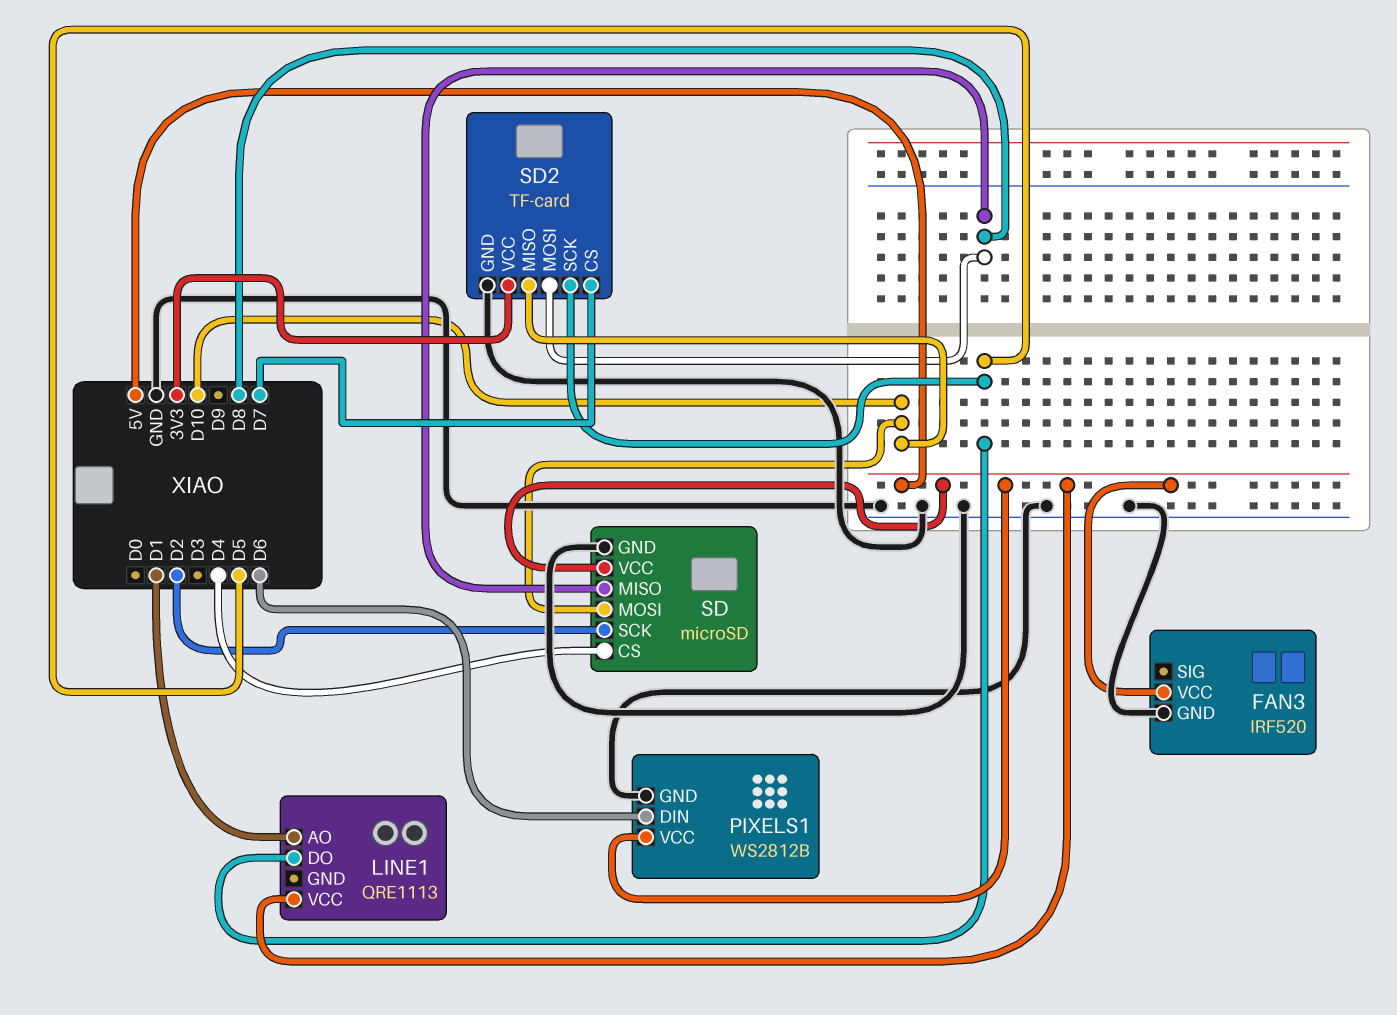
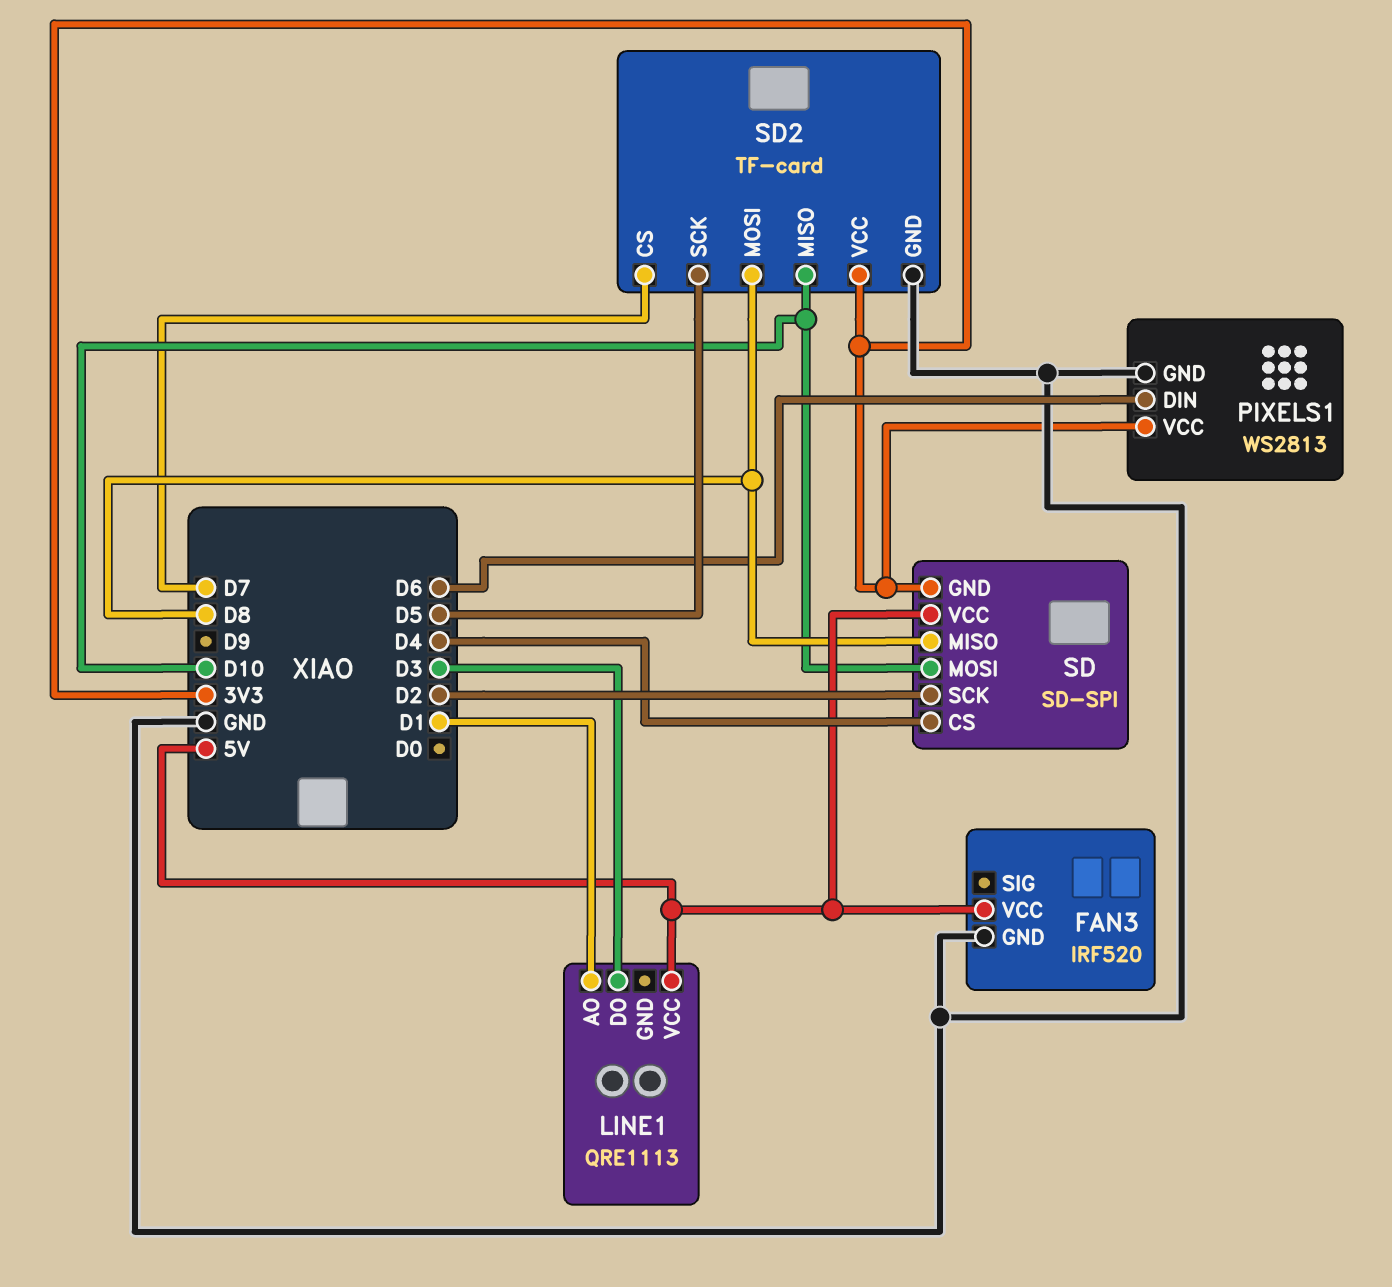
LINE1 pin DO: D5 -> D3
PIXELS1: WS2812B -> WS2813
PIXELS1 pin VCC: 5V -> 3V3
SD: microSD -> SD-SPI
SD pin GND: GND -> 3V3

